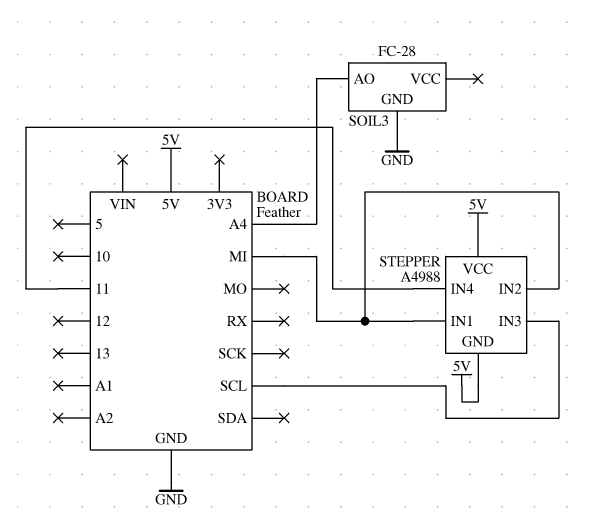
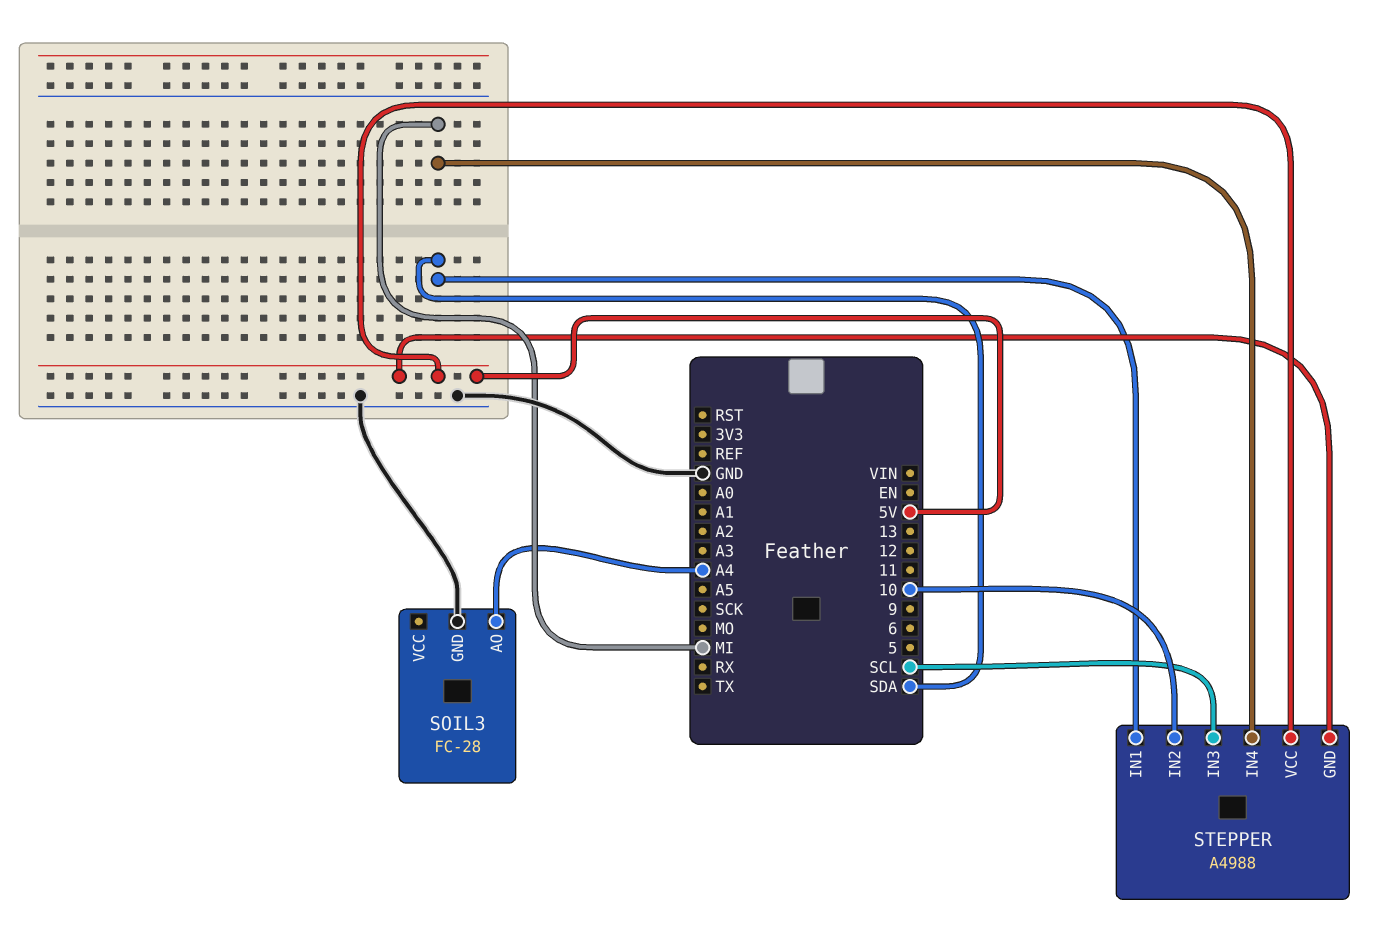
STEPPER pin IN1: MI -> SDA
STEPPER pin IN2: MI -> 10
STEPPER pin IN4: 11 -> MI

